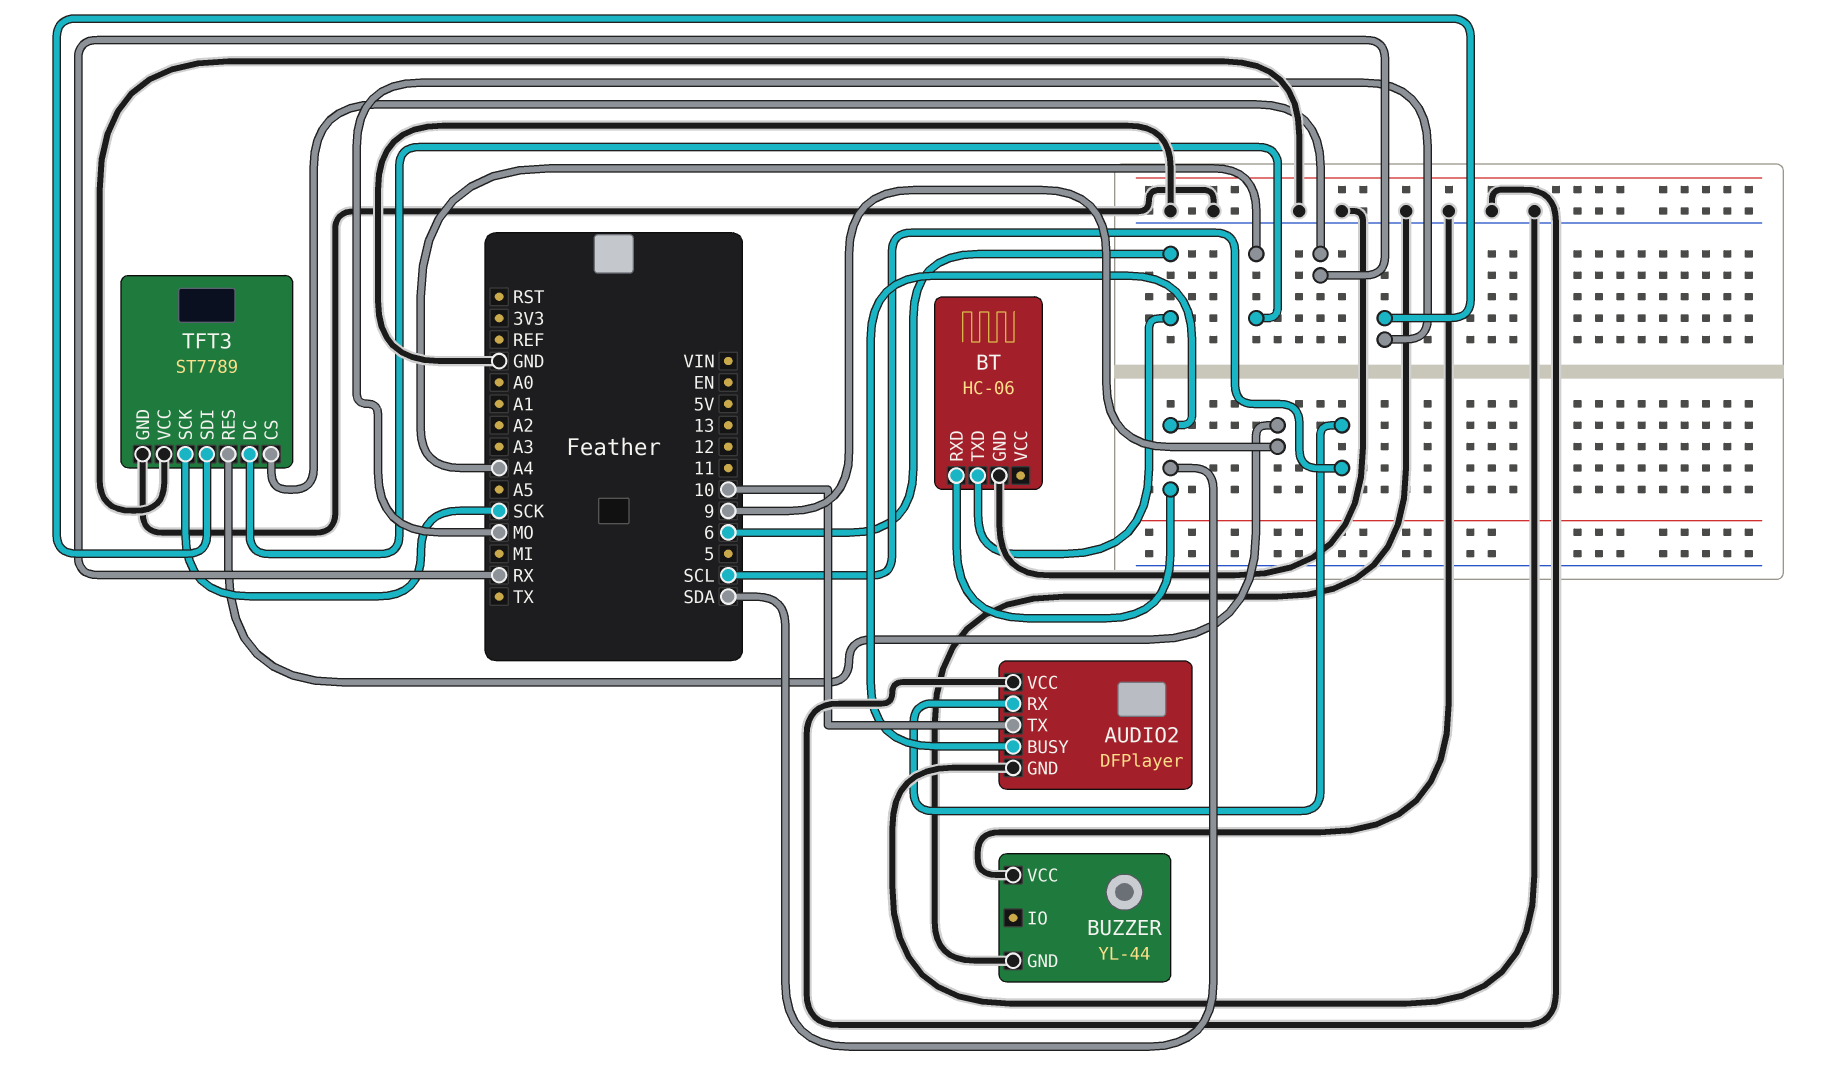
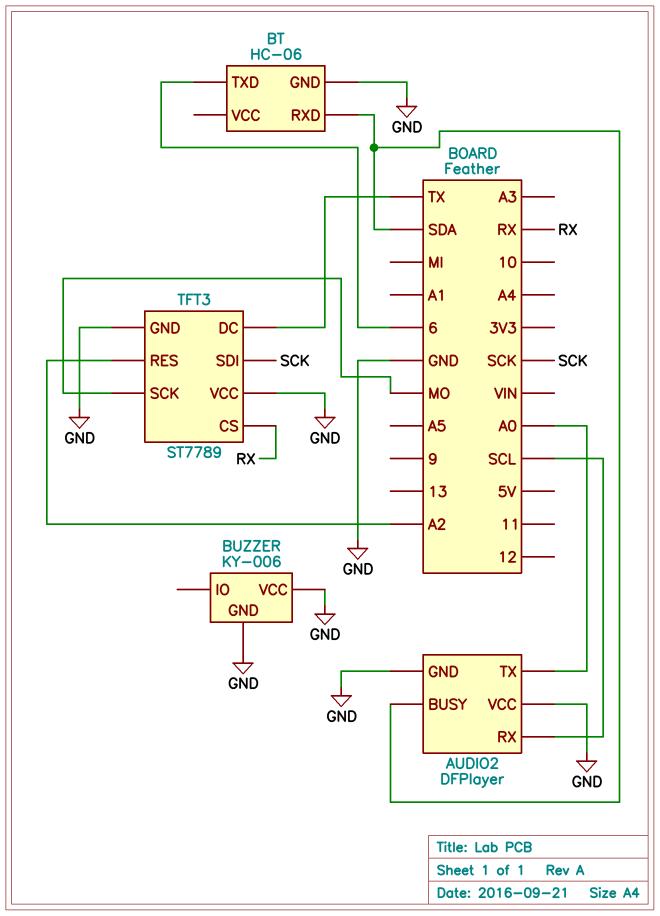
AUDIO2 pin TX: 10 -> A0
BUZZER: YL-44 -> KY-006
TFT3 pin DC: A4 -> TX
TFT3 pin RES: 9 -> A2
TFT3 pin SCK: SCK -> MO
TFT3 pin SDI: MO -> SCK

